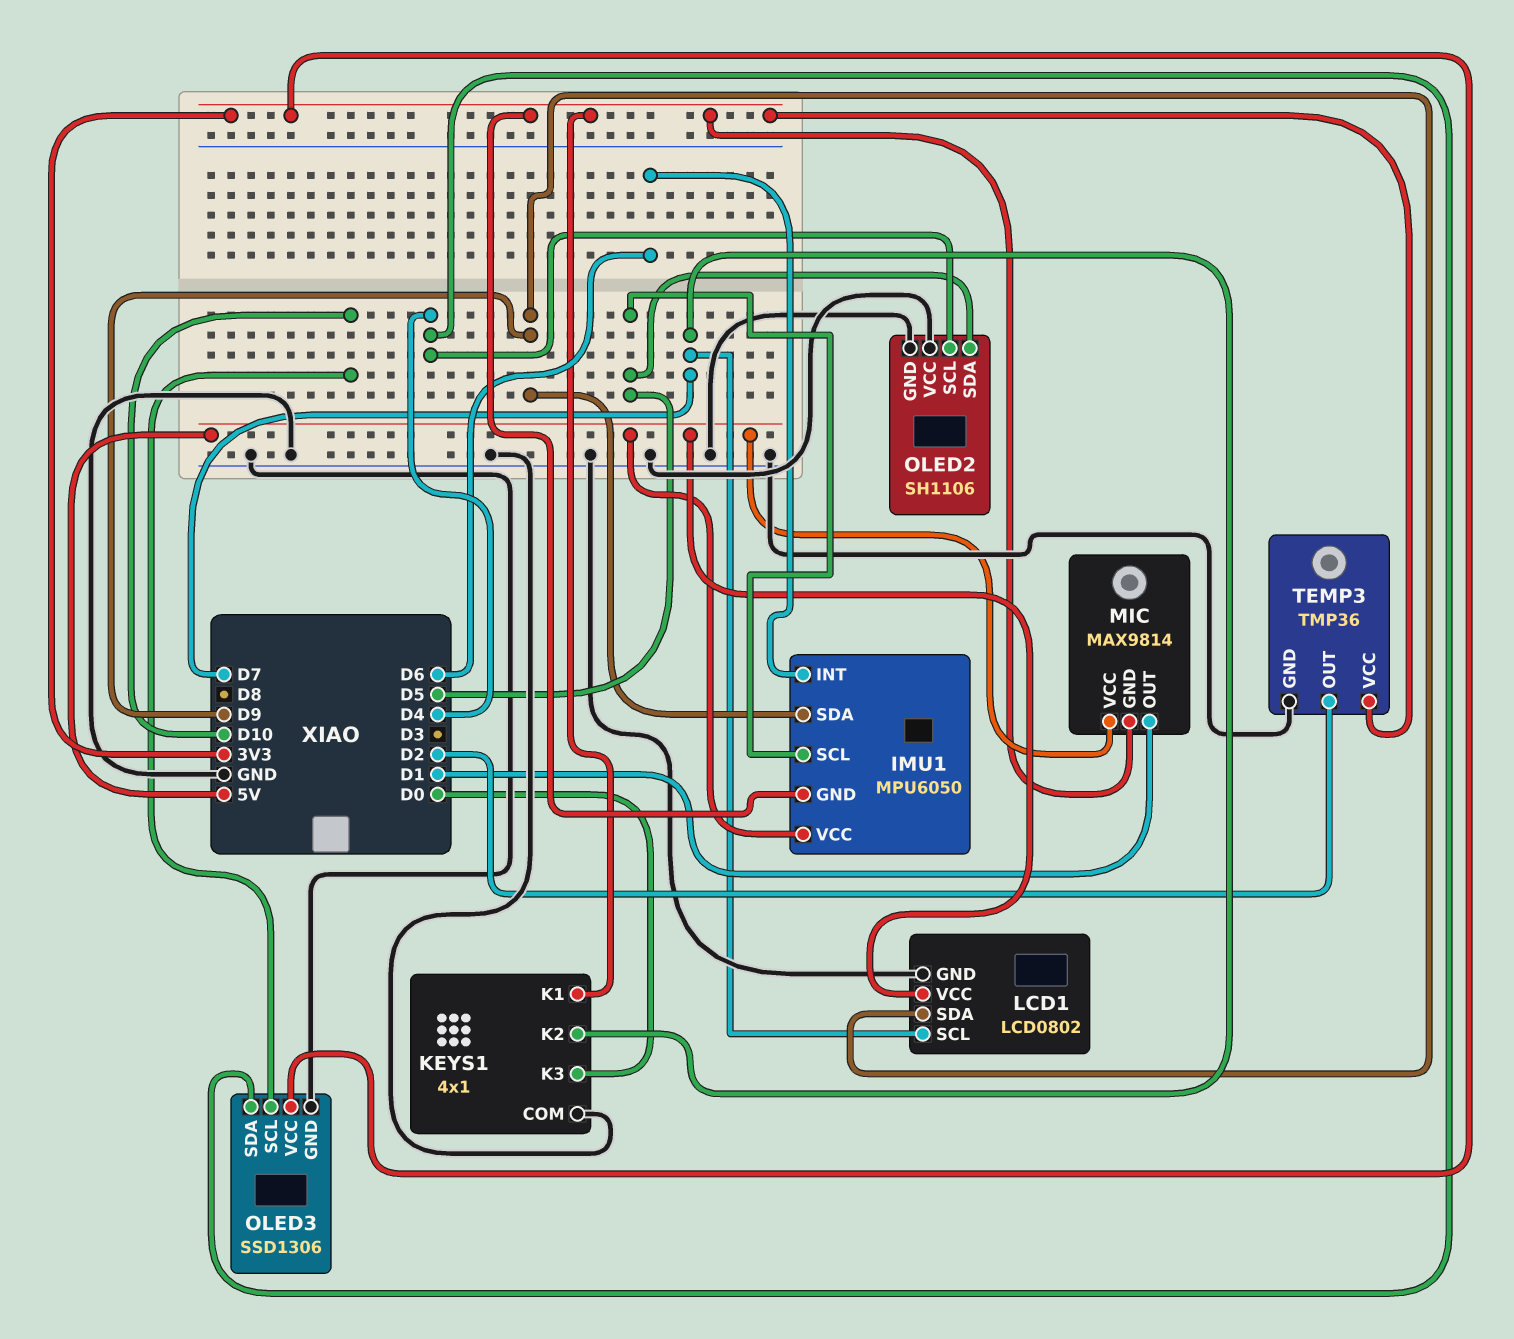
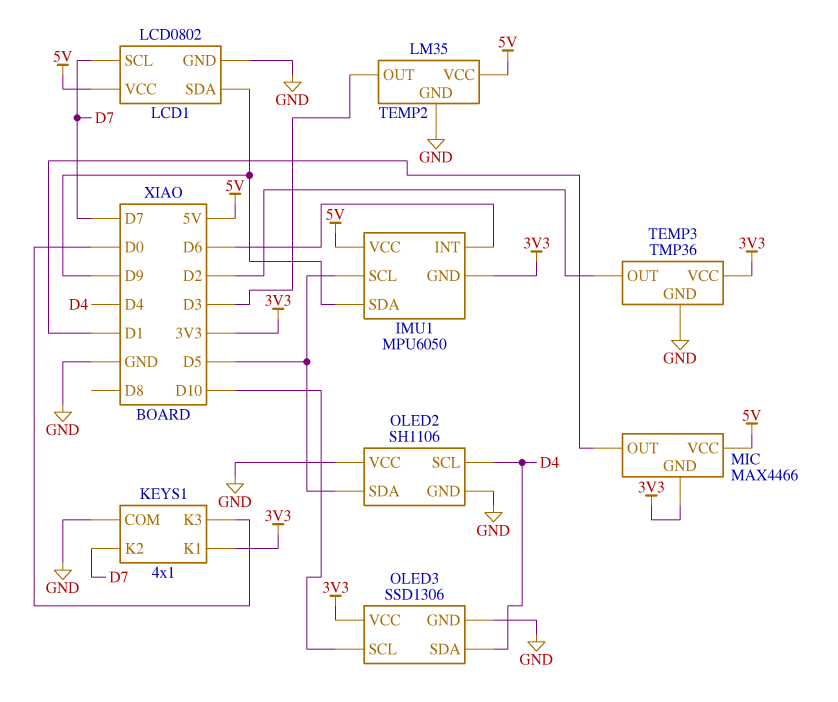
MIC: MAX9814 -> MAX4466
TEMP2: none -> LM35
TEMP2 pin GND: none -> GND
TEMP2 pin OUT: none -> D3
TEMP2 pin VCC: none -> 5V

